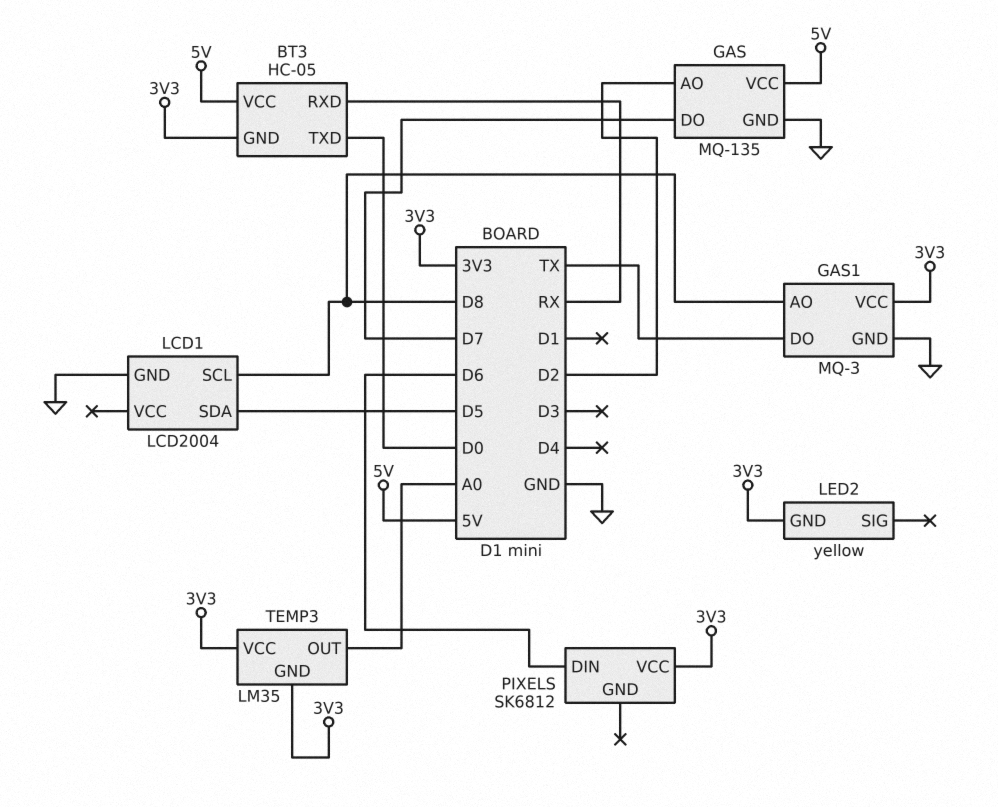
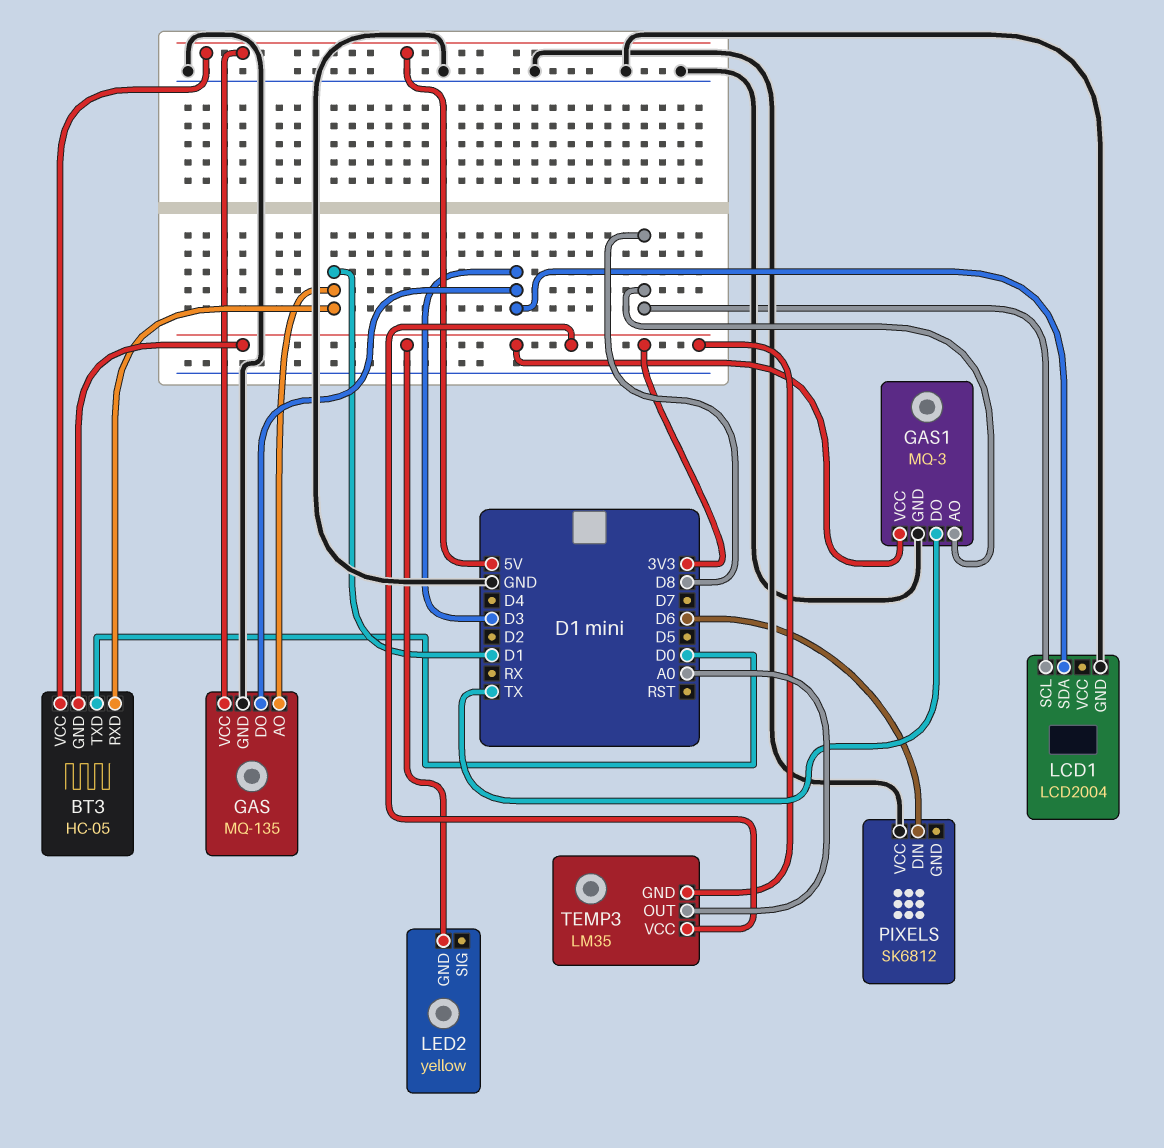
BT3 pin RXD: RX -> D1
GAS pin AO: D2 -> D1
GAS pin DO: D7 -> D3
LCD1 pin SDA: D5 -> D3
PIXELS pin VCC: 3V3 -> GND

